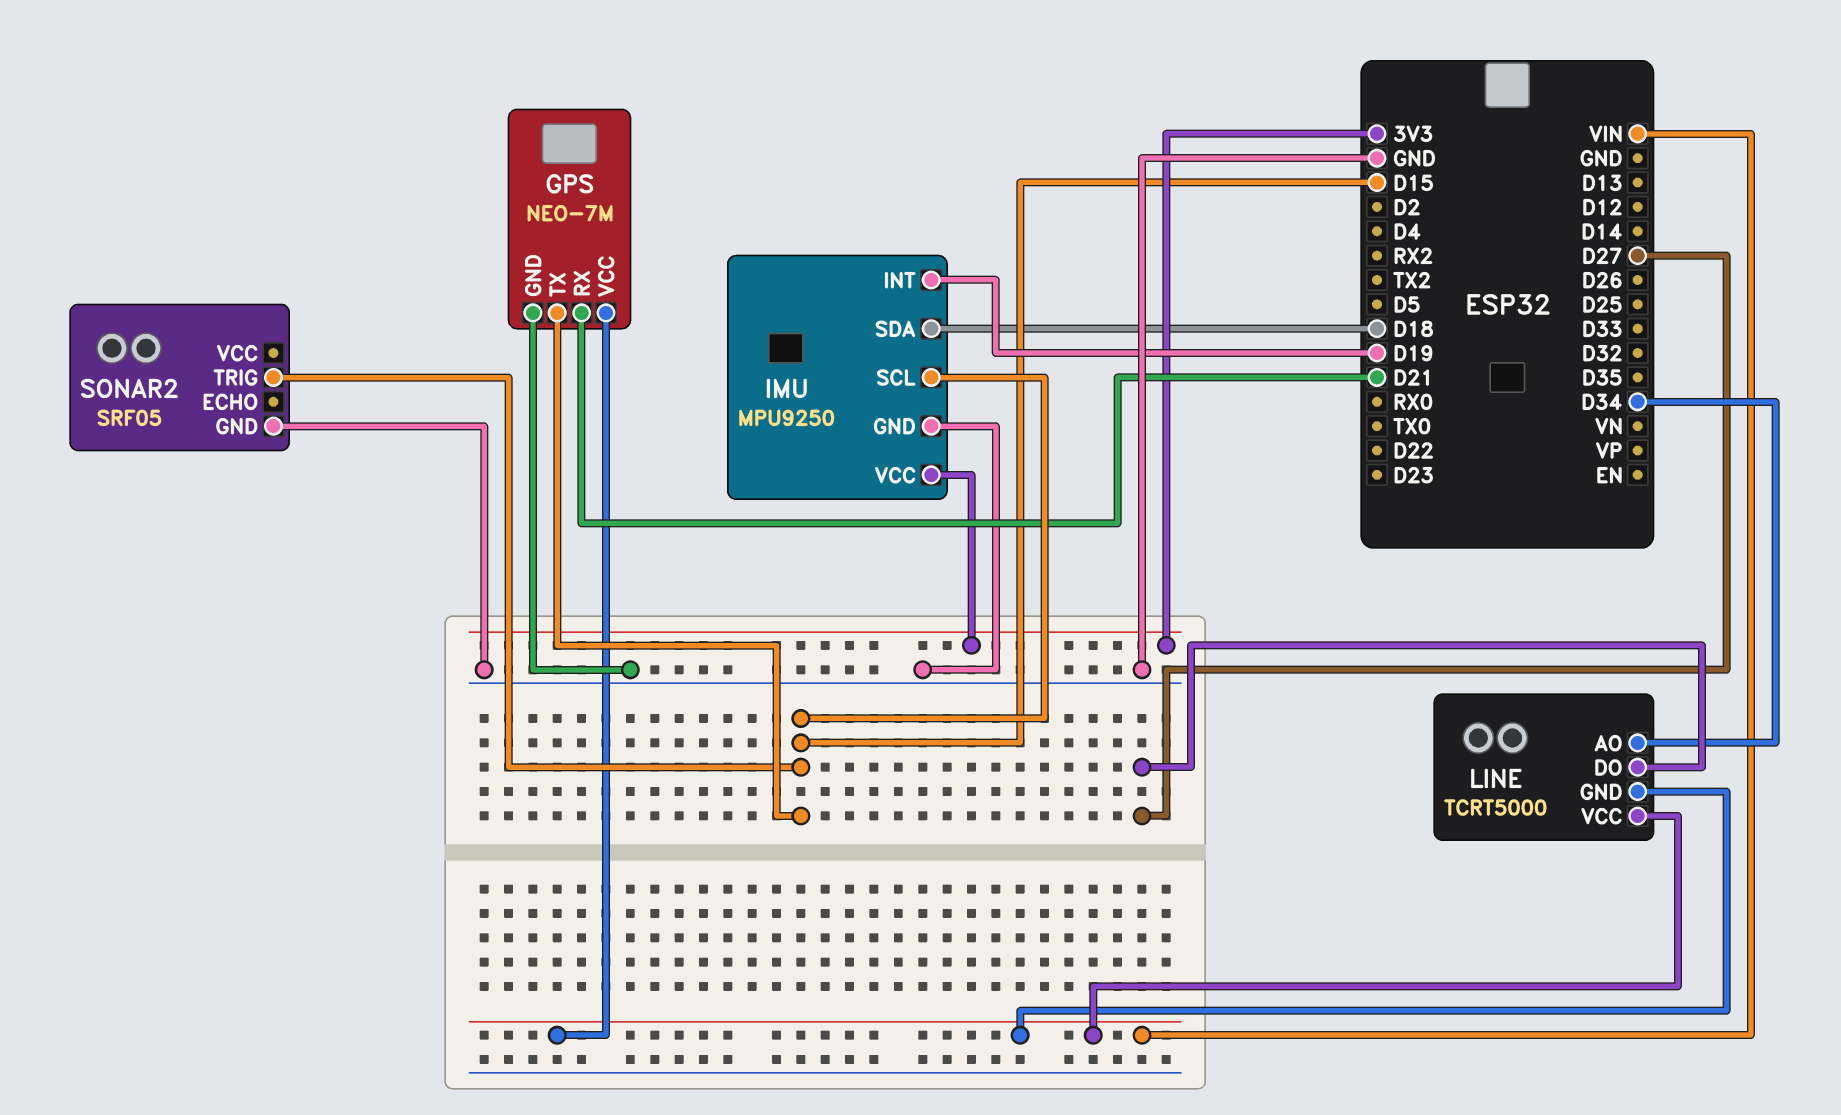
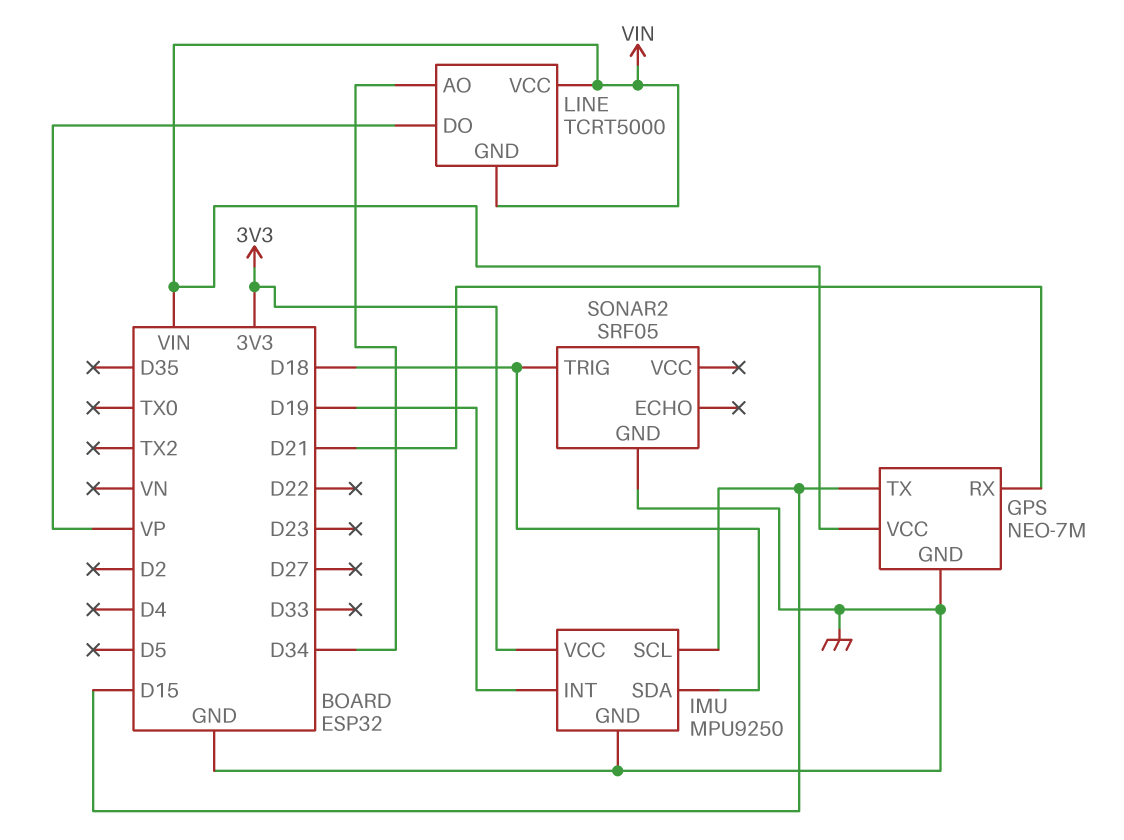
LINE pin DO: D27 -> VP
SONAR2 pin TRIG: D15 -> D18

